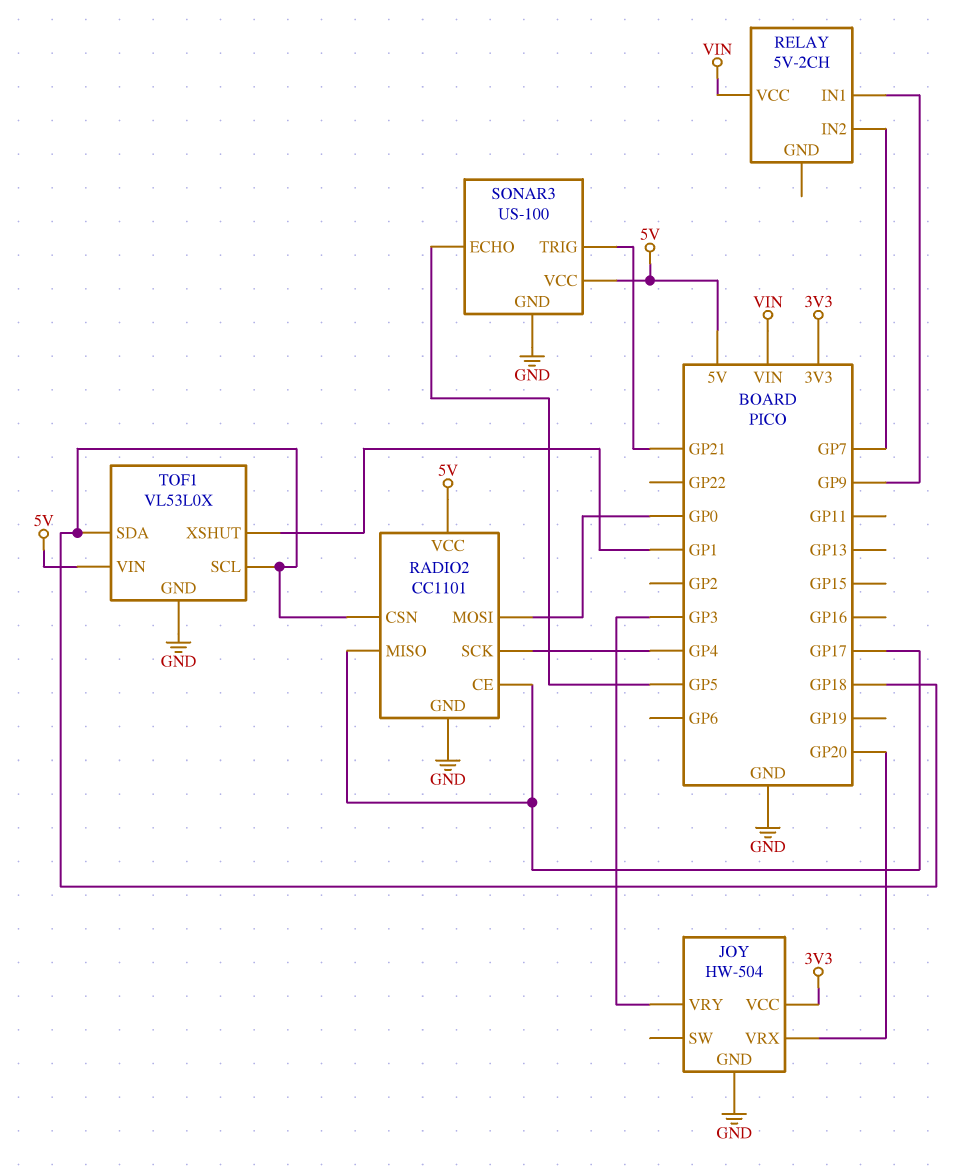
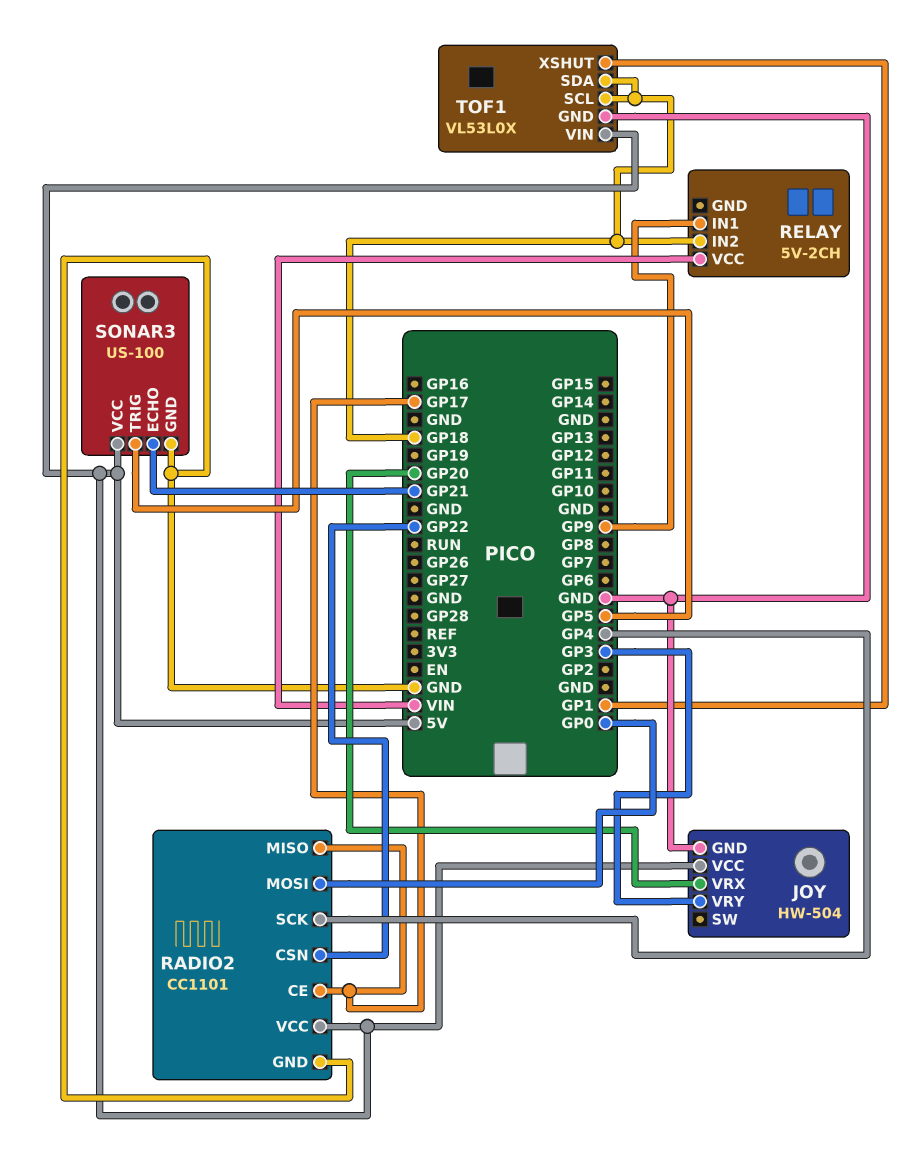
JOY pin VCC: 3V3 -> 5V
RADIO2 pin CSN: GP18 -> GP22
RELAY pin IN2: GP7 -> GP18
SONAR3 pin ECHO: GP5 -> GP21
SONAR3 pin TRIG: GP21 -> GP5

